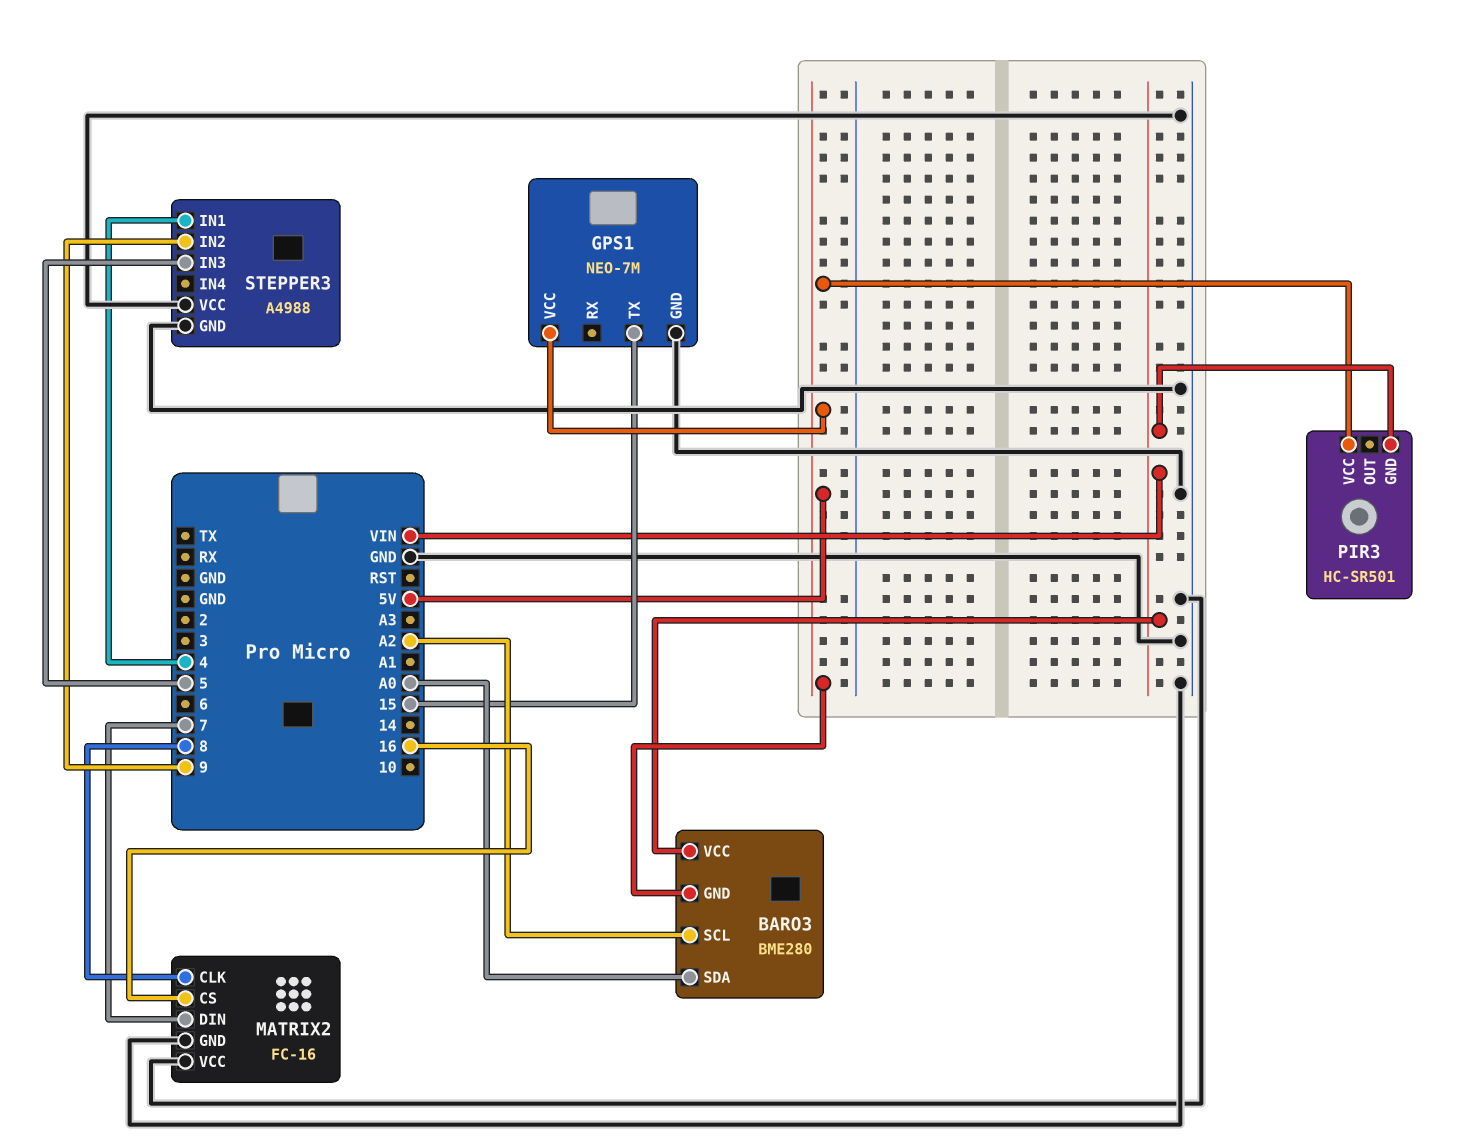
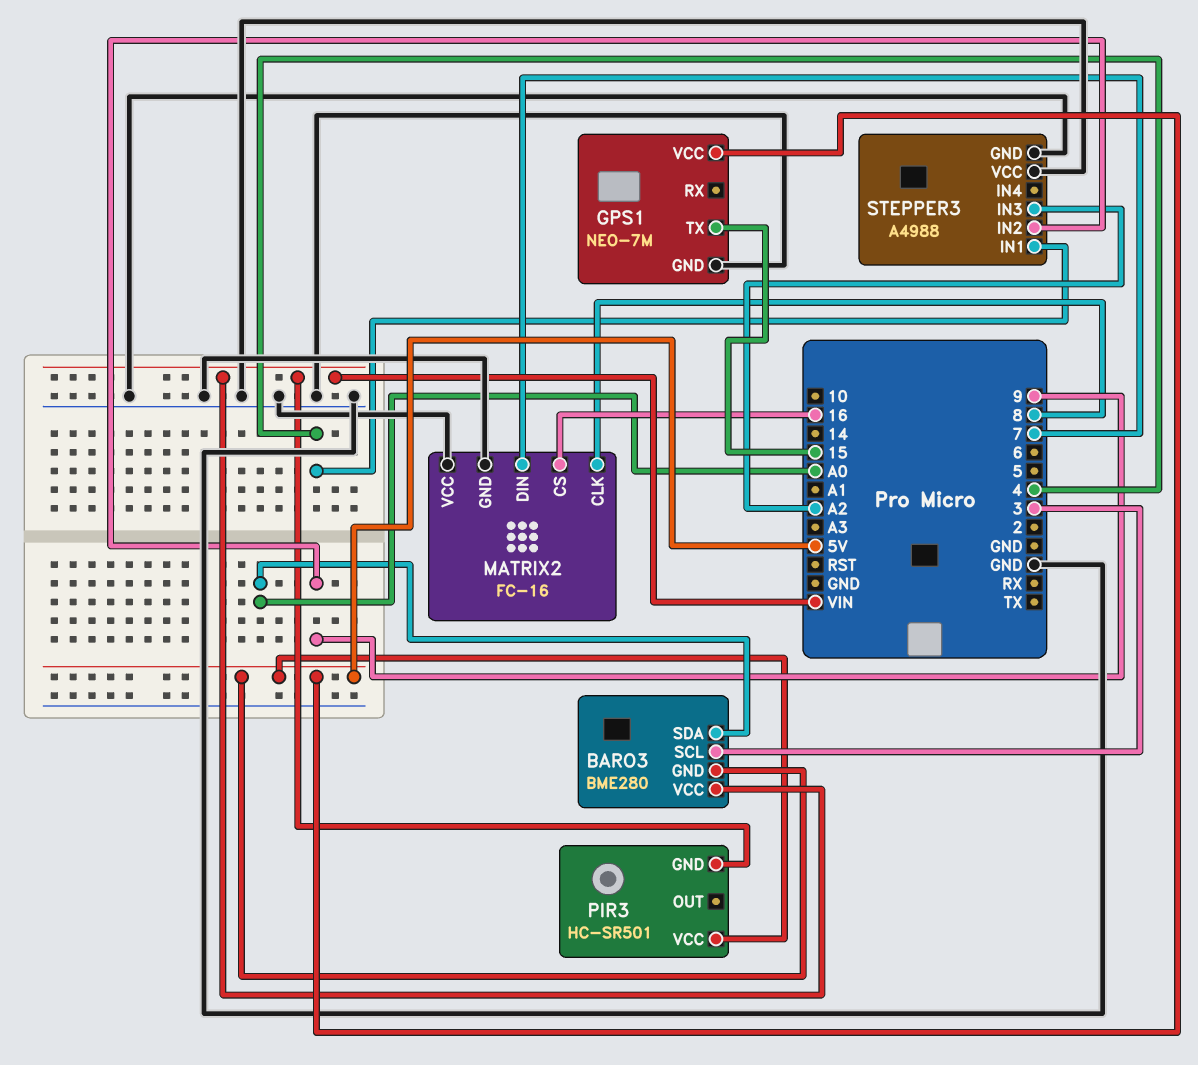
BARO3 pin SCL: A2 -> 3
STEPPER3 pin IN3: 5 -> A2

